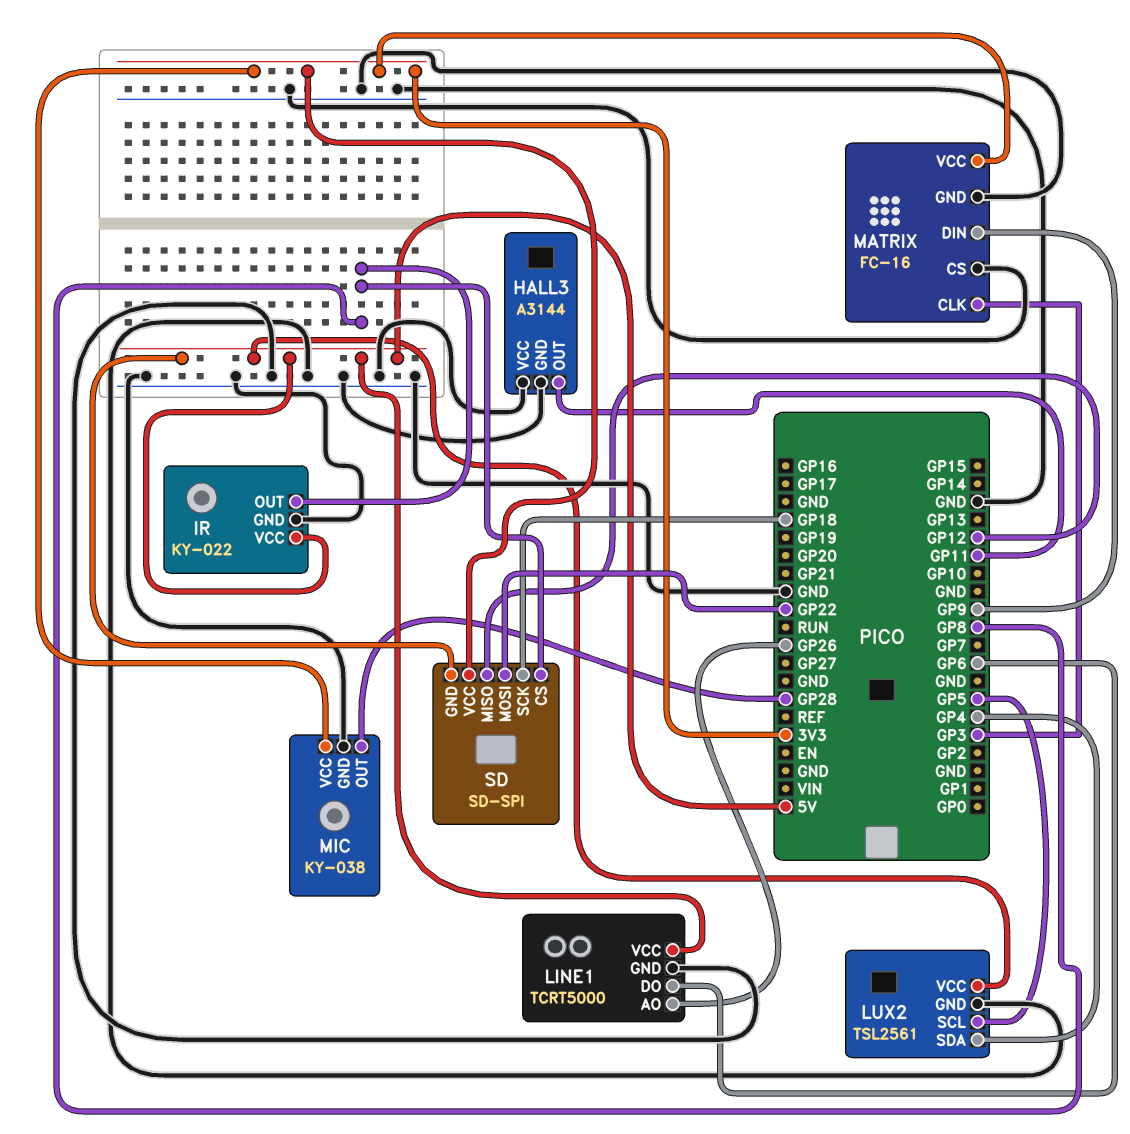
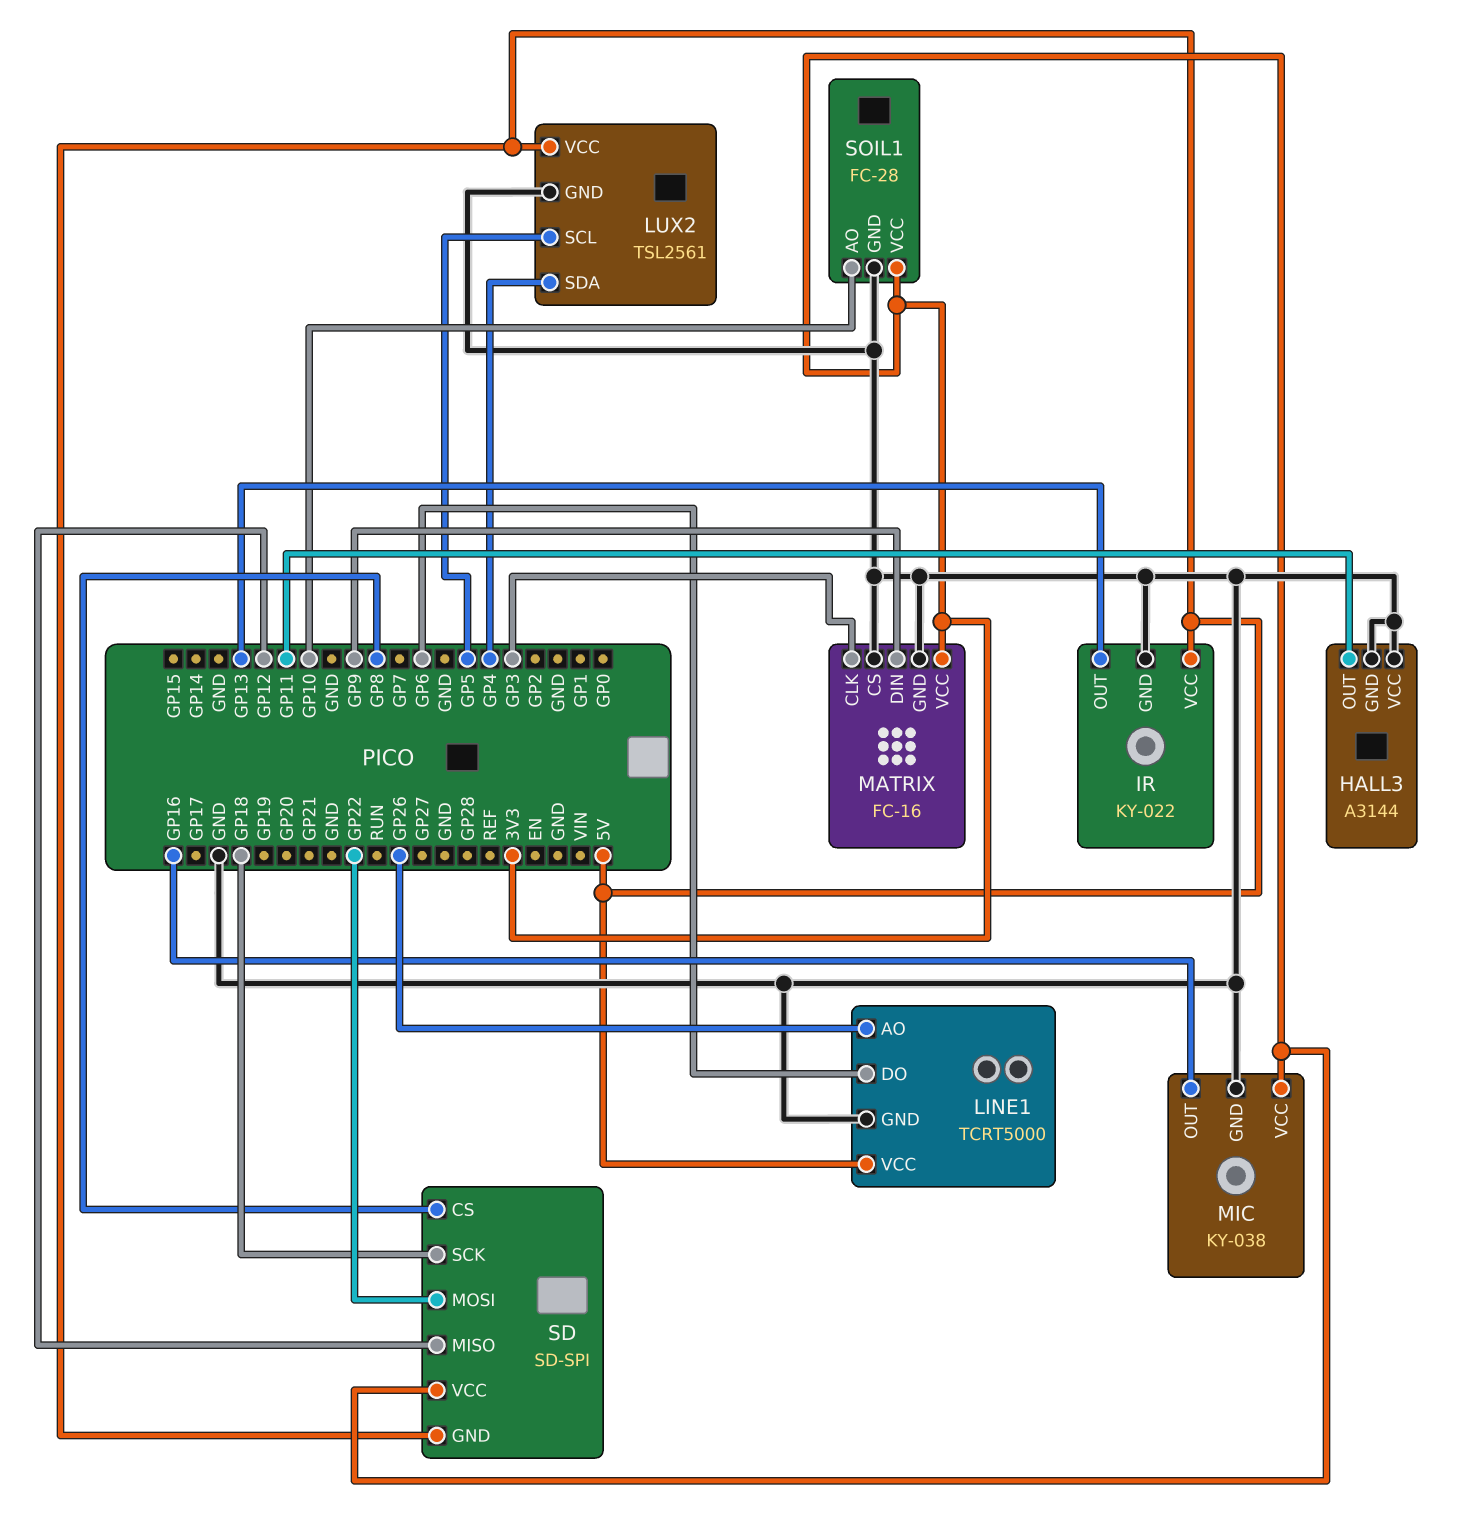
IR pin OUT: GP8 -> GP13
MIC pin OUT: GP28 -> GP16
SOIL1: none -> FC-28
SOIL1 pin AO: none -> GP10
SOIL1 pin GND: none -> GND
SOIL1 pin VCC: none -> 3V3

